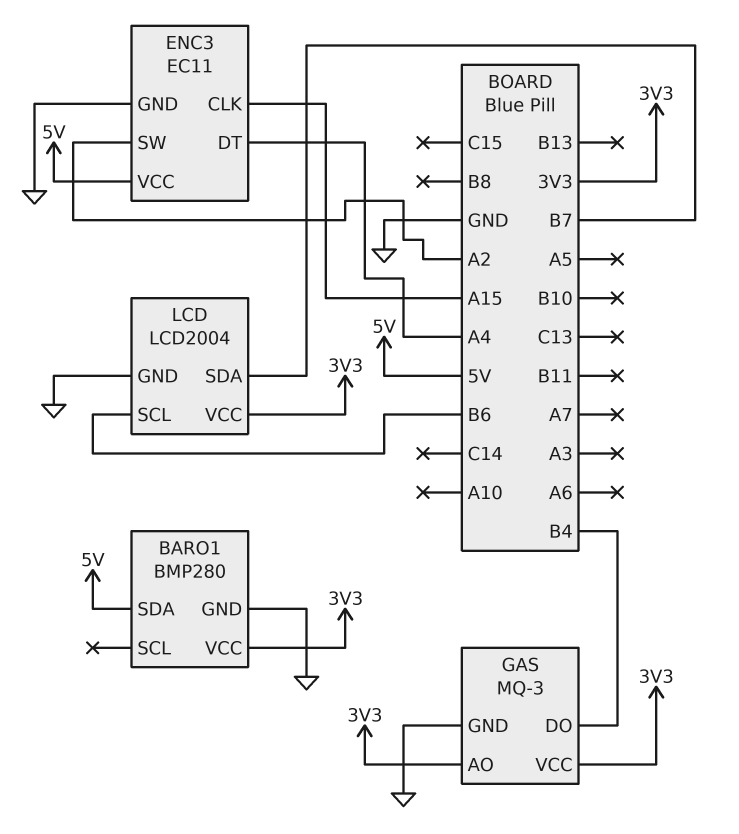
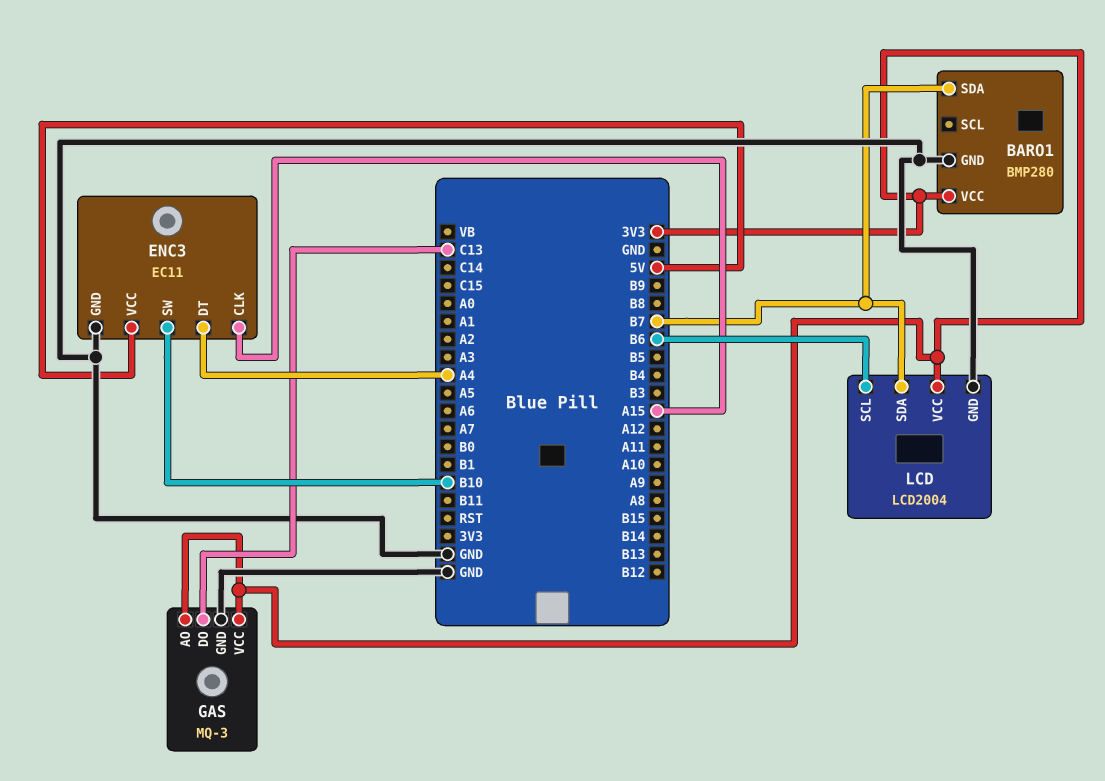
BARO1 pin SDA: 5V -> B7
ENC3 pin SW: A2 -> B10
GAS pin DO: B4 -> C13

